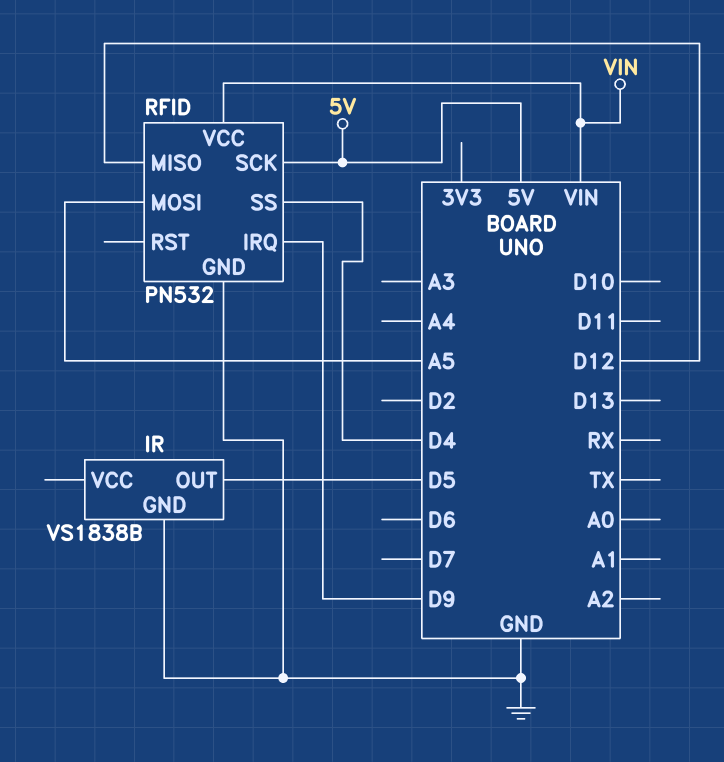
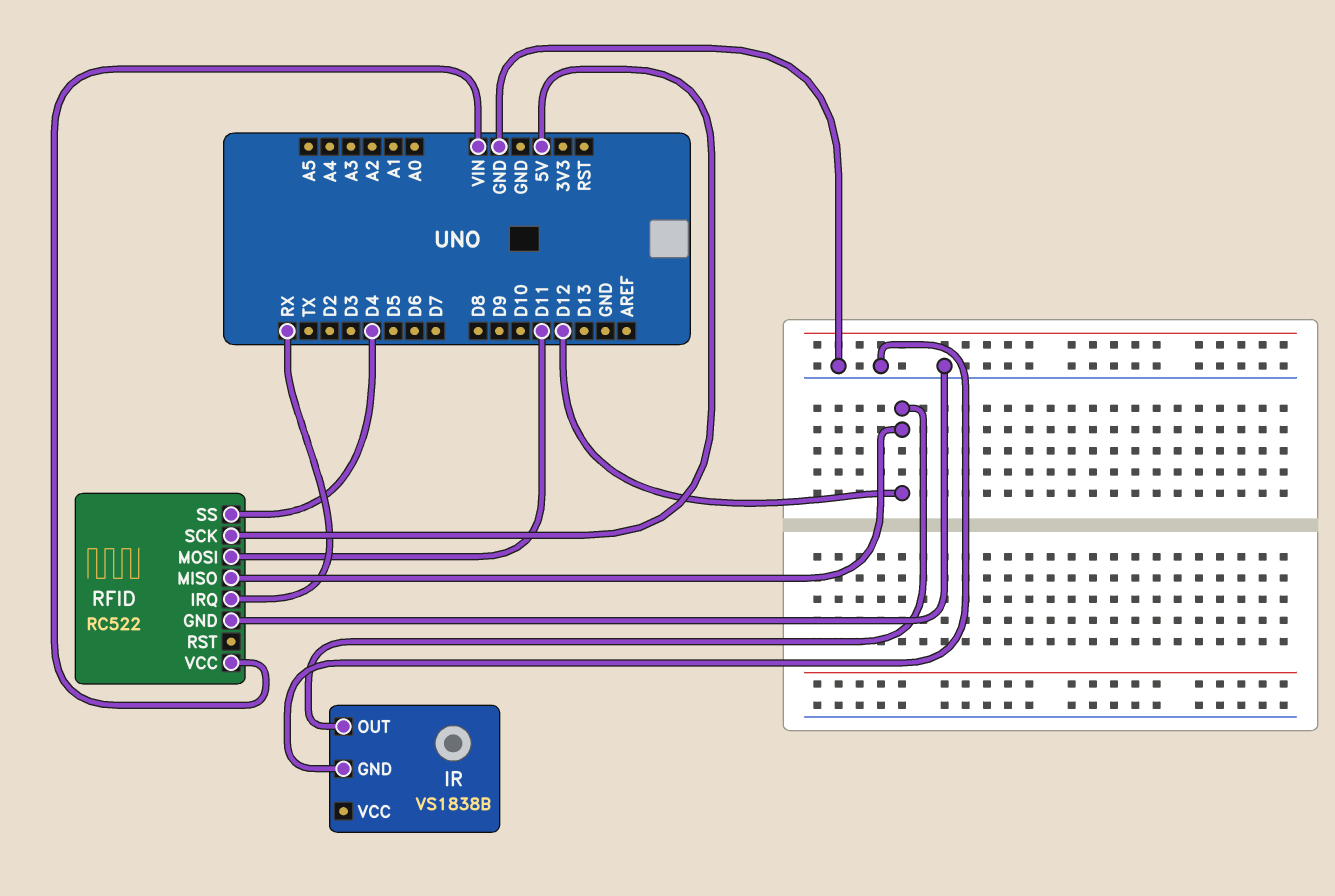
IR pin OUT: D5 -> D12
RFID: PN532 -> RC522
RFID pin IRQ: D9 -> RX
RFID pin MOSI: A5 -> D11

